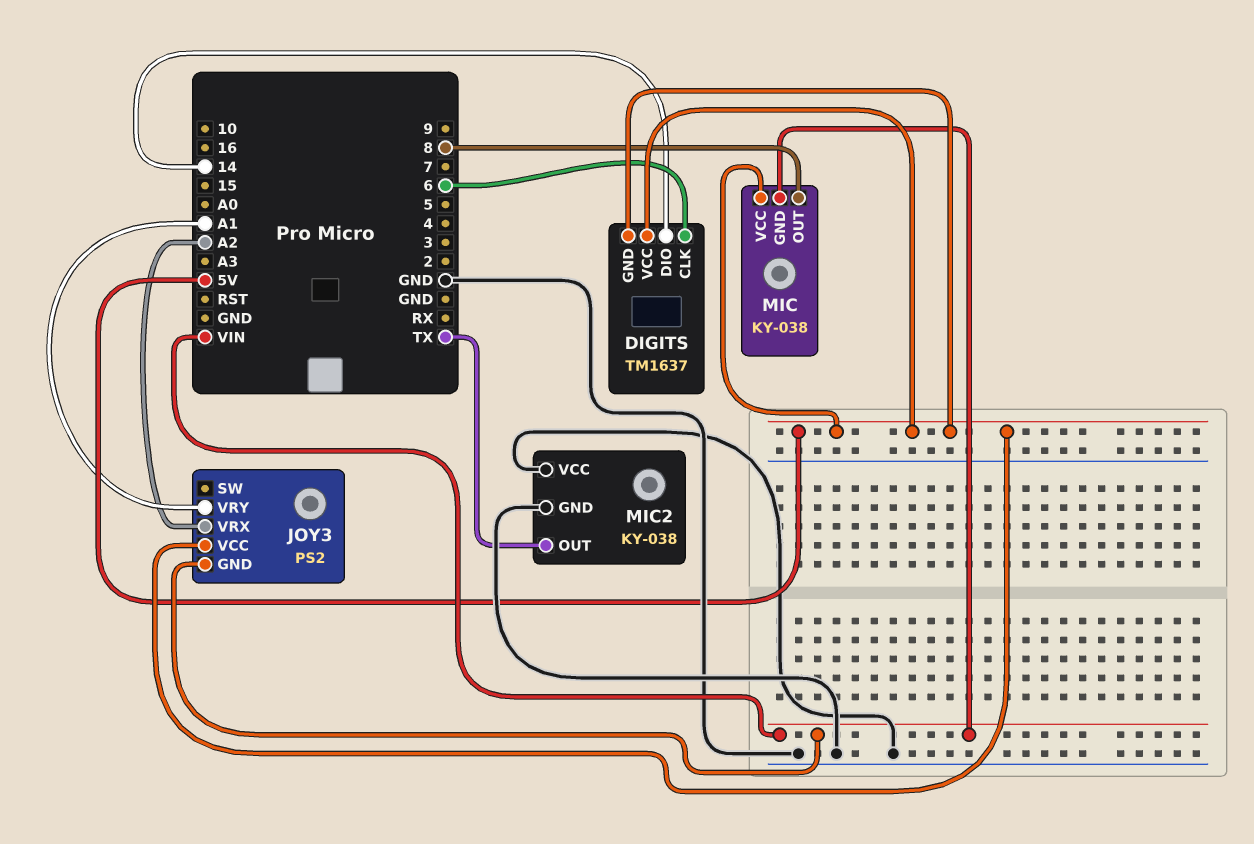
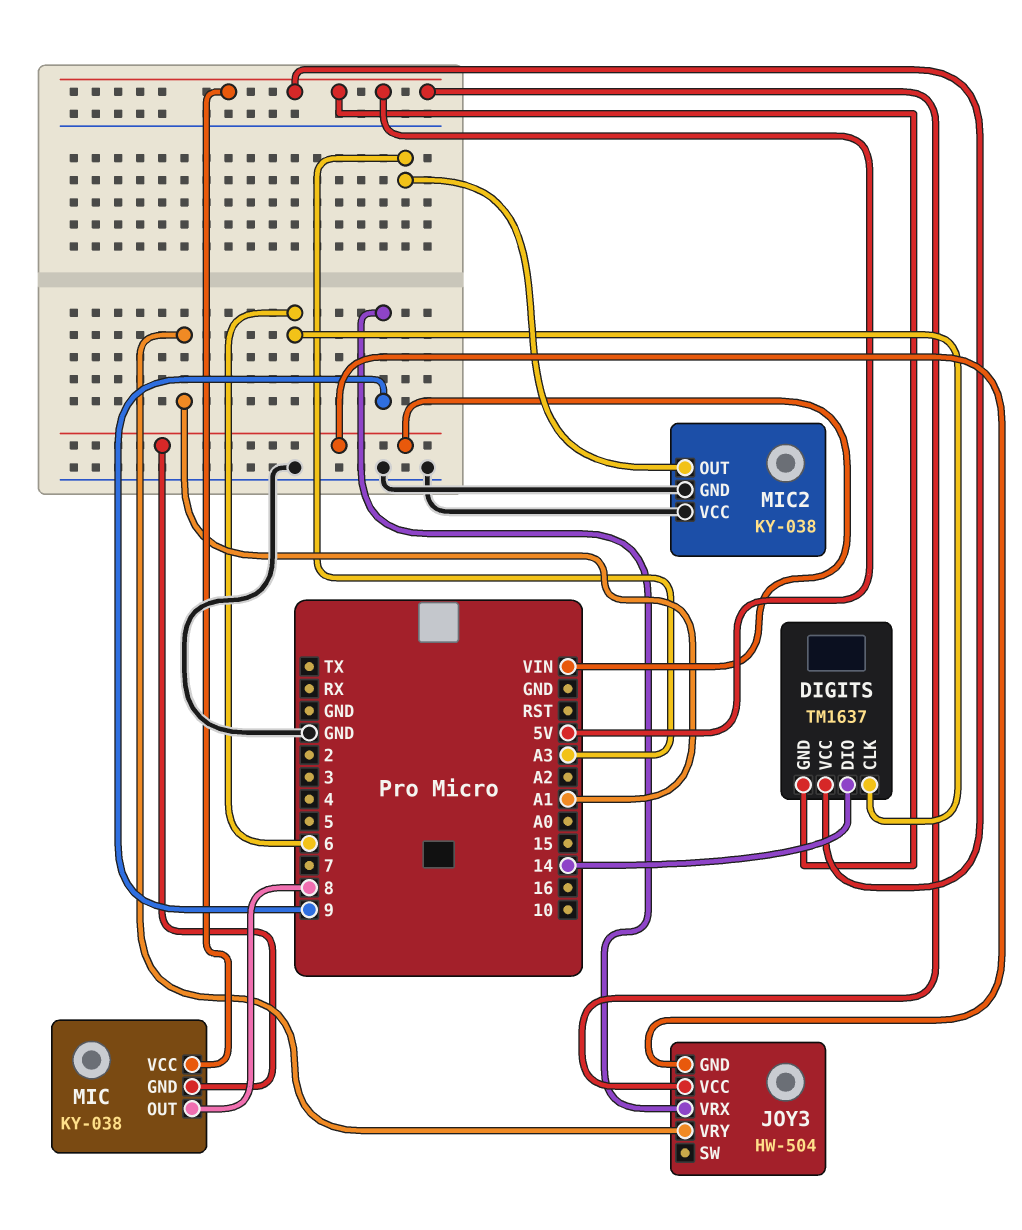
JOY3: PS2 -> HW-504
JOY3 pin VRX: A2 -> 9
MIC2 pin OUT: TX -> A3

